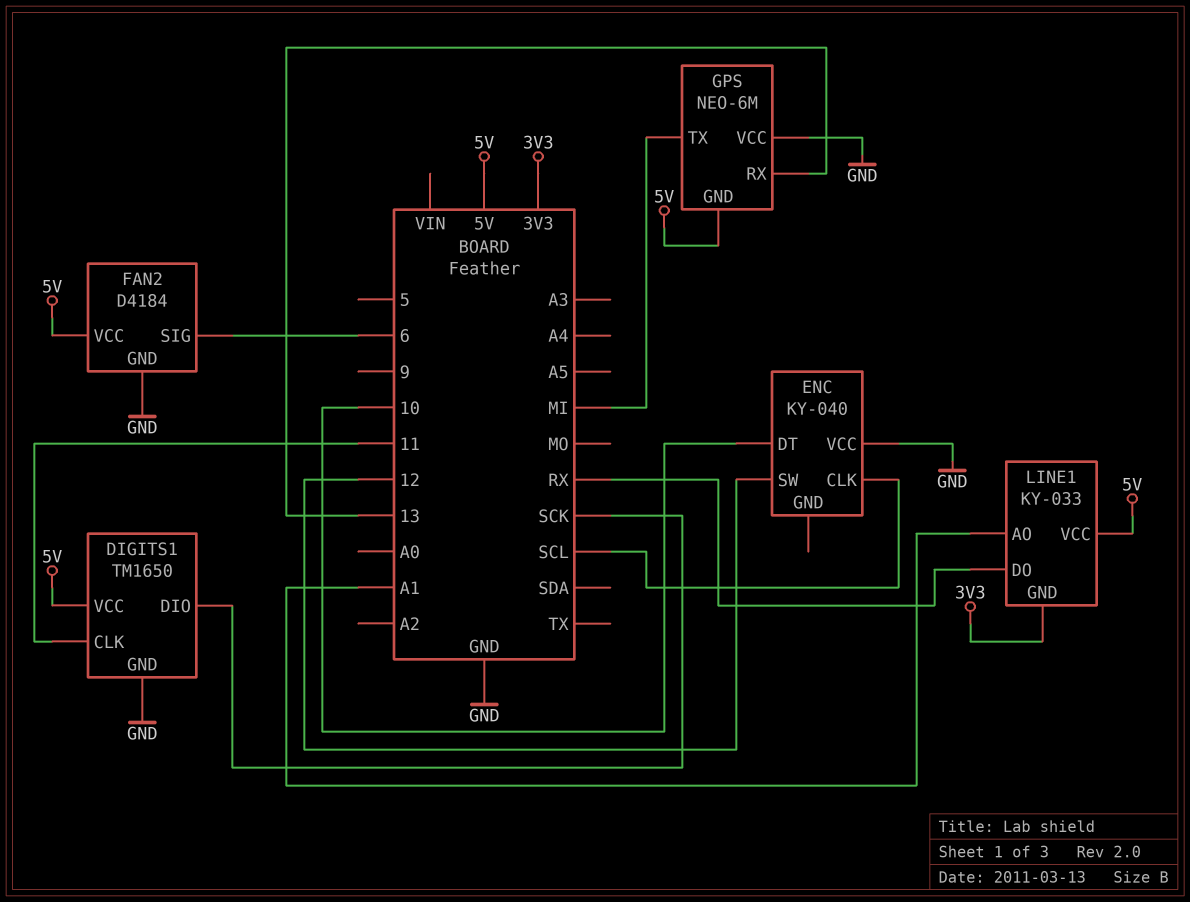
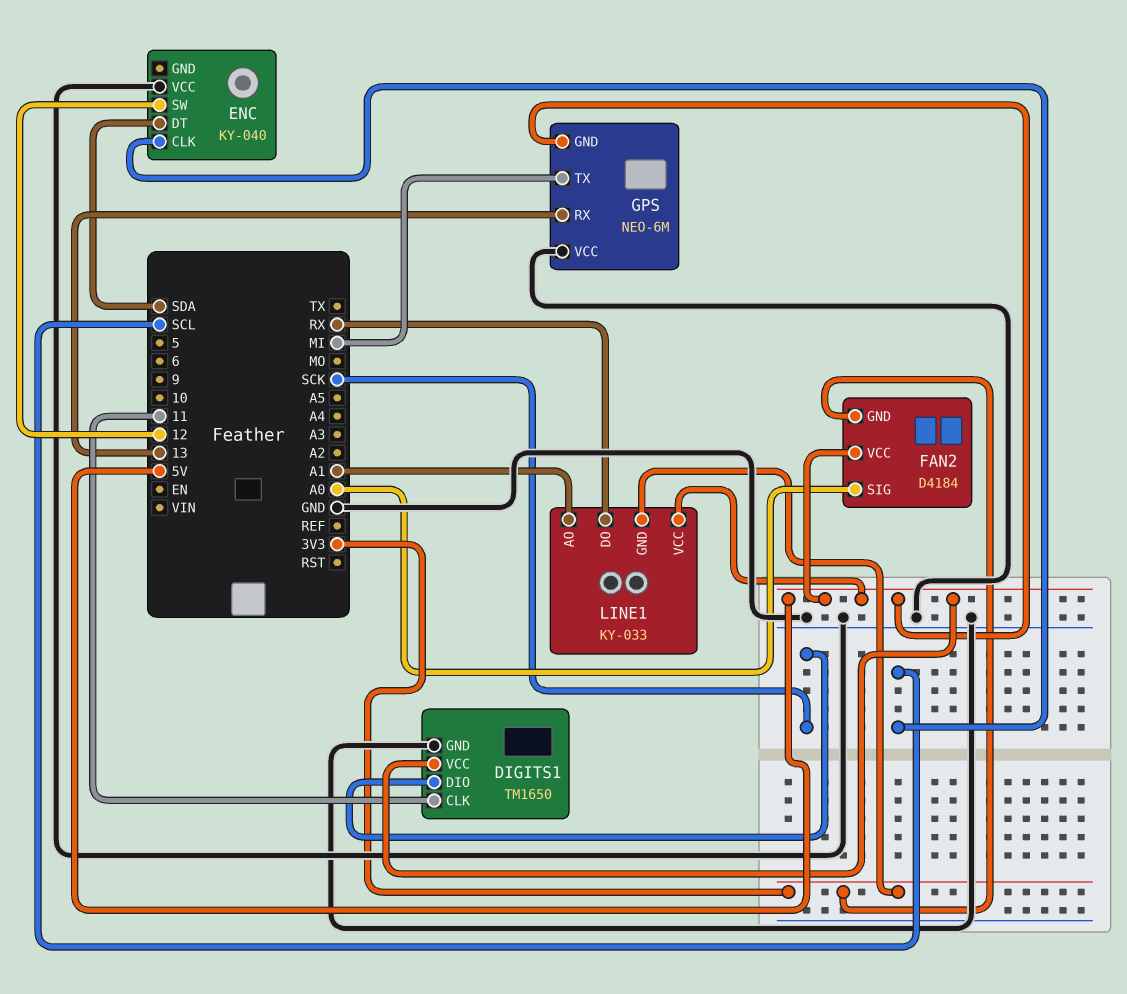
ENC pin DT: 10 -> SDA
FAN2 pin GND: GND -> 3V3
FAN2 pin SIG: 6 -> A0

